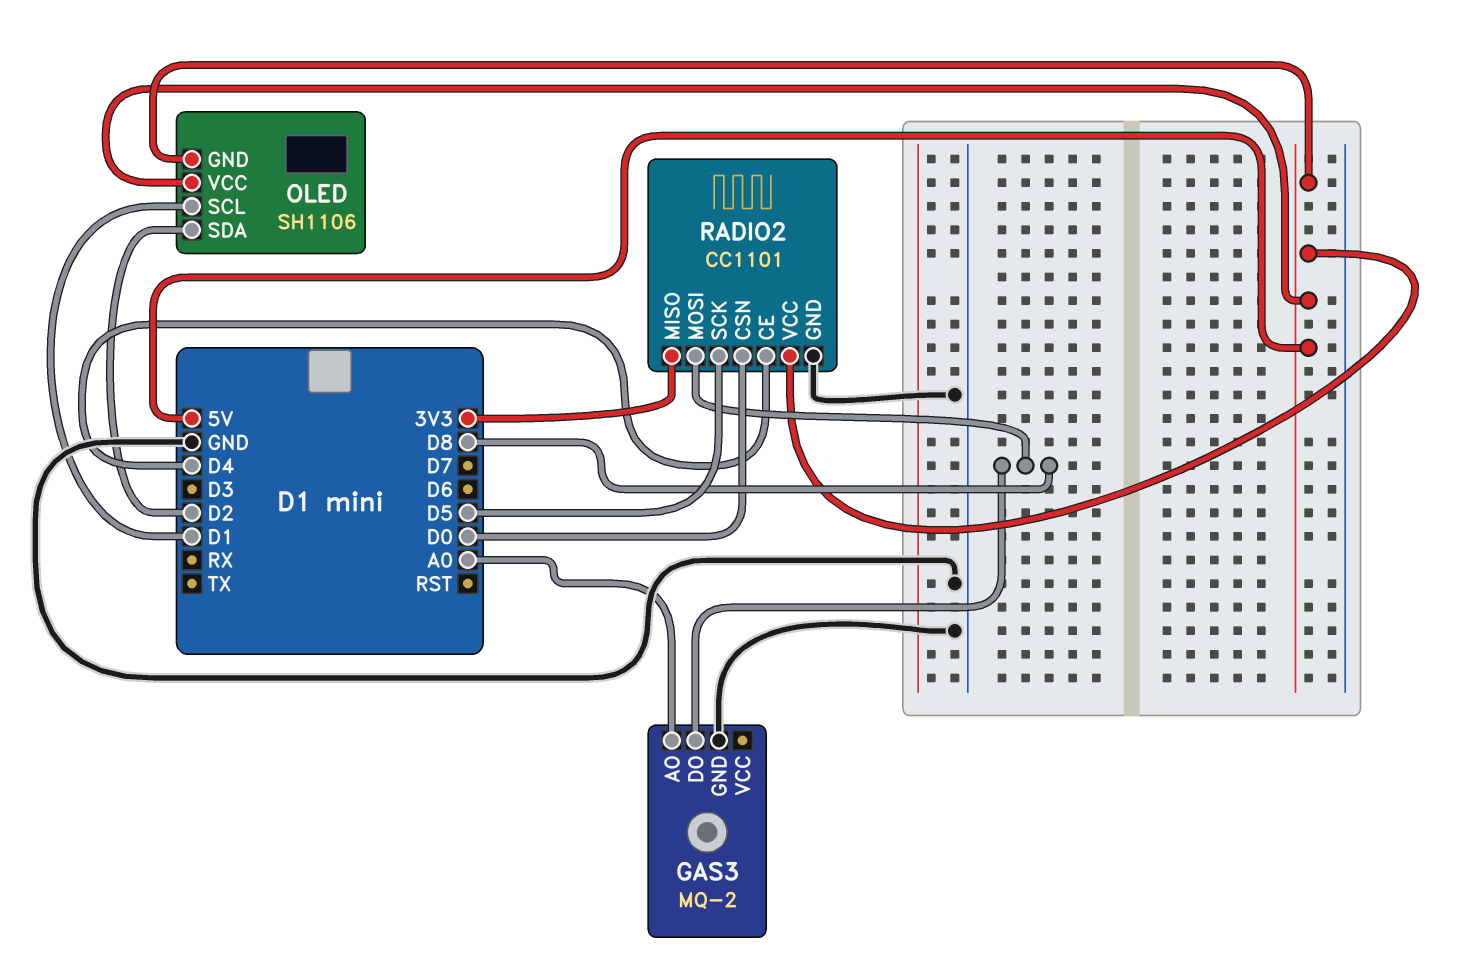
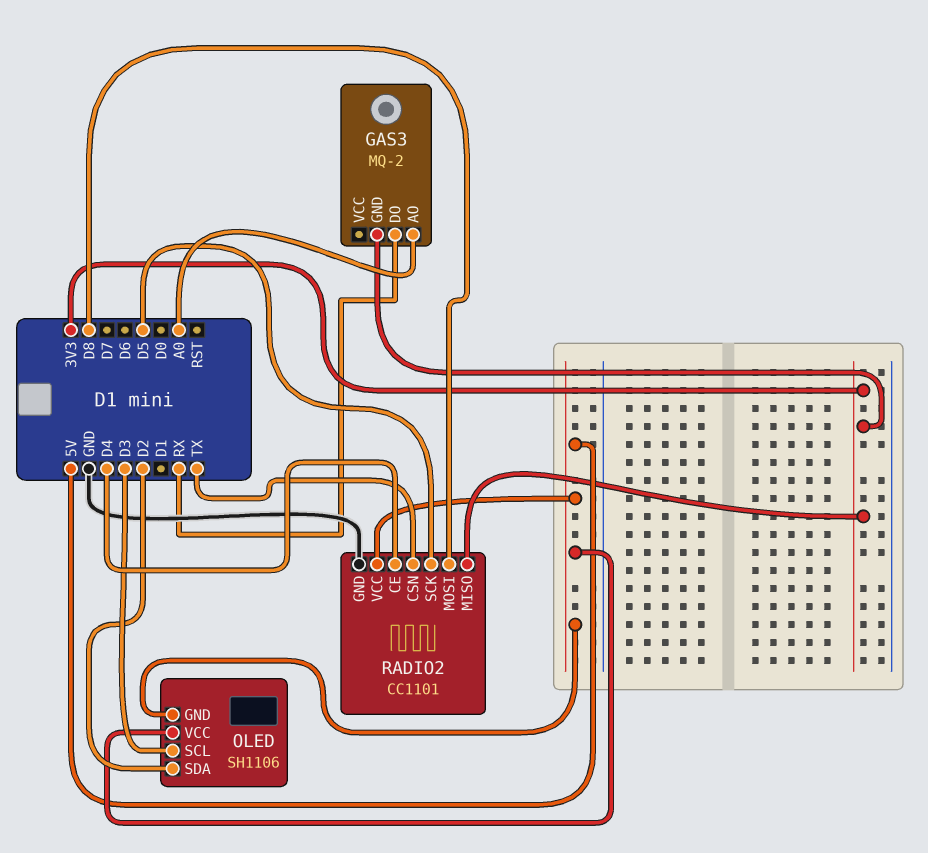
GAS3 pin DO: D8 -> RX
GAS3 pin GND: GND -> 3V3
OLED pin SCL: D1 -> D3
RADIO2 pin CSN: D0 -> TX

